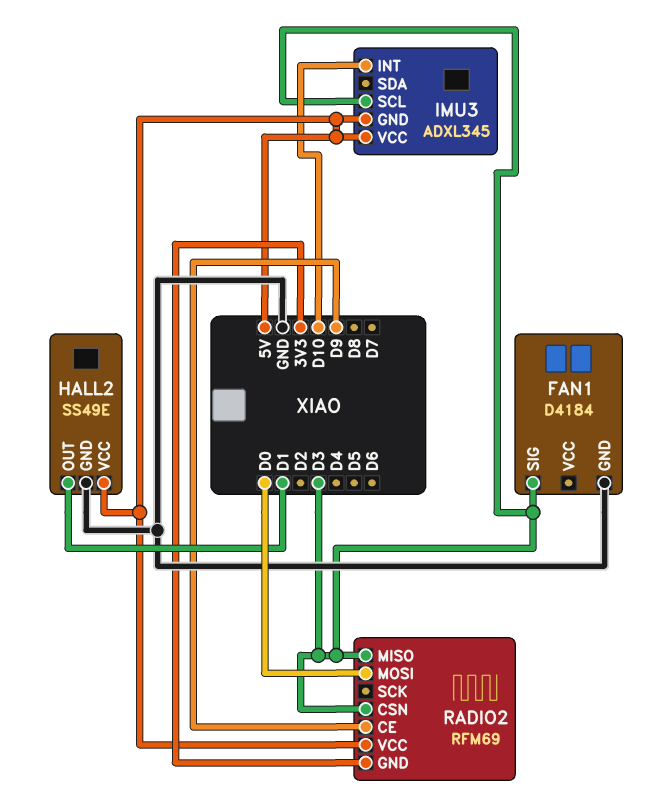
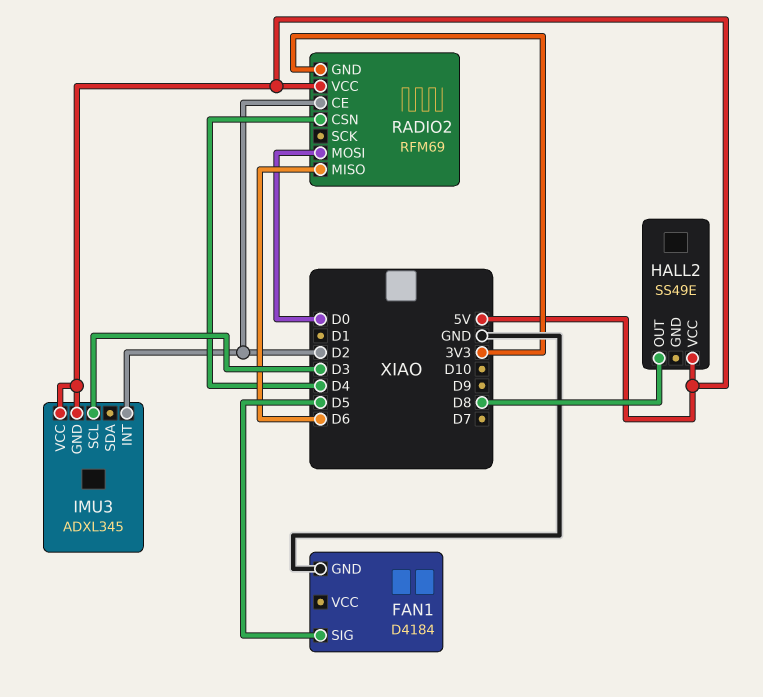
FAN1 pin SIG: D3 -> D5
HALL2 pin GND: GND -> none
HALL2 pin OUT: D1 -> D8
IMU3 pin INT: D10 -> D2
RADIO2 pin CE: D9 -> D2
RADIO2 pin CSN: D3 -> D4
RADIO2 pin MISO: D3 -> D6

